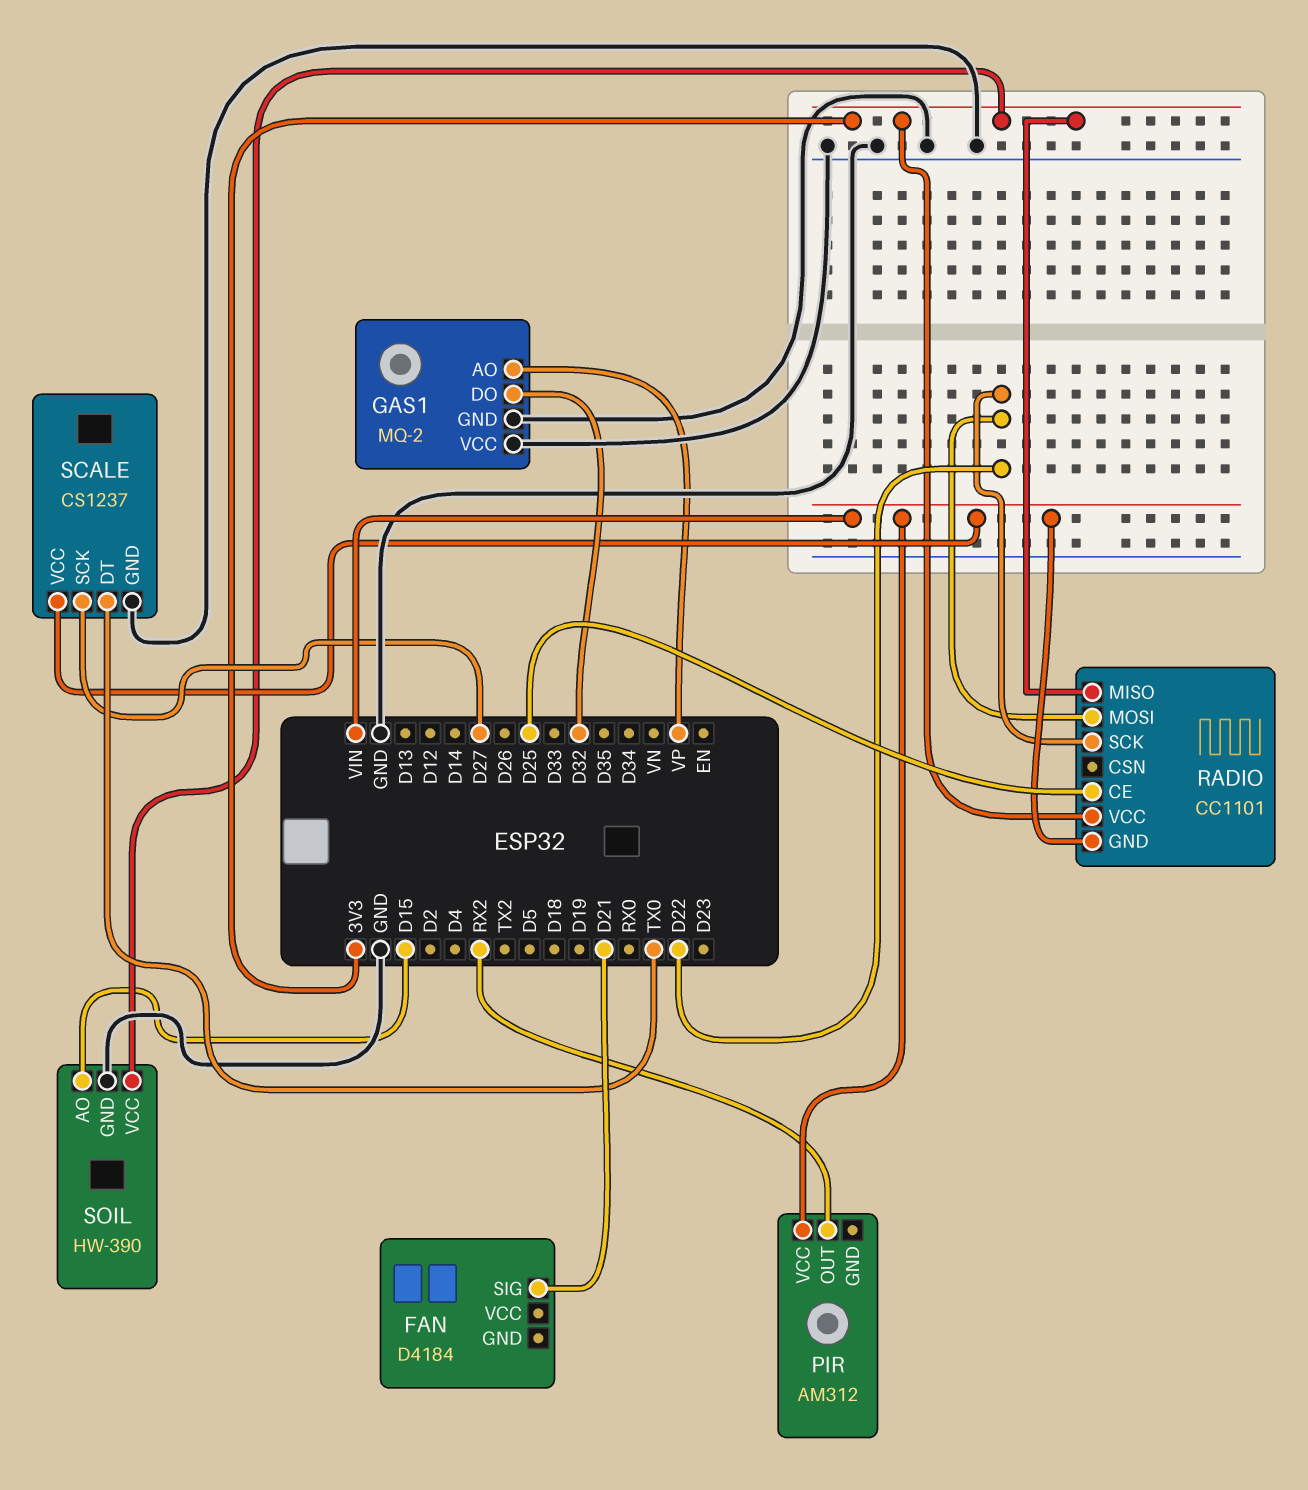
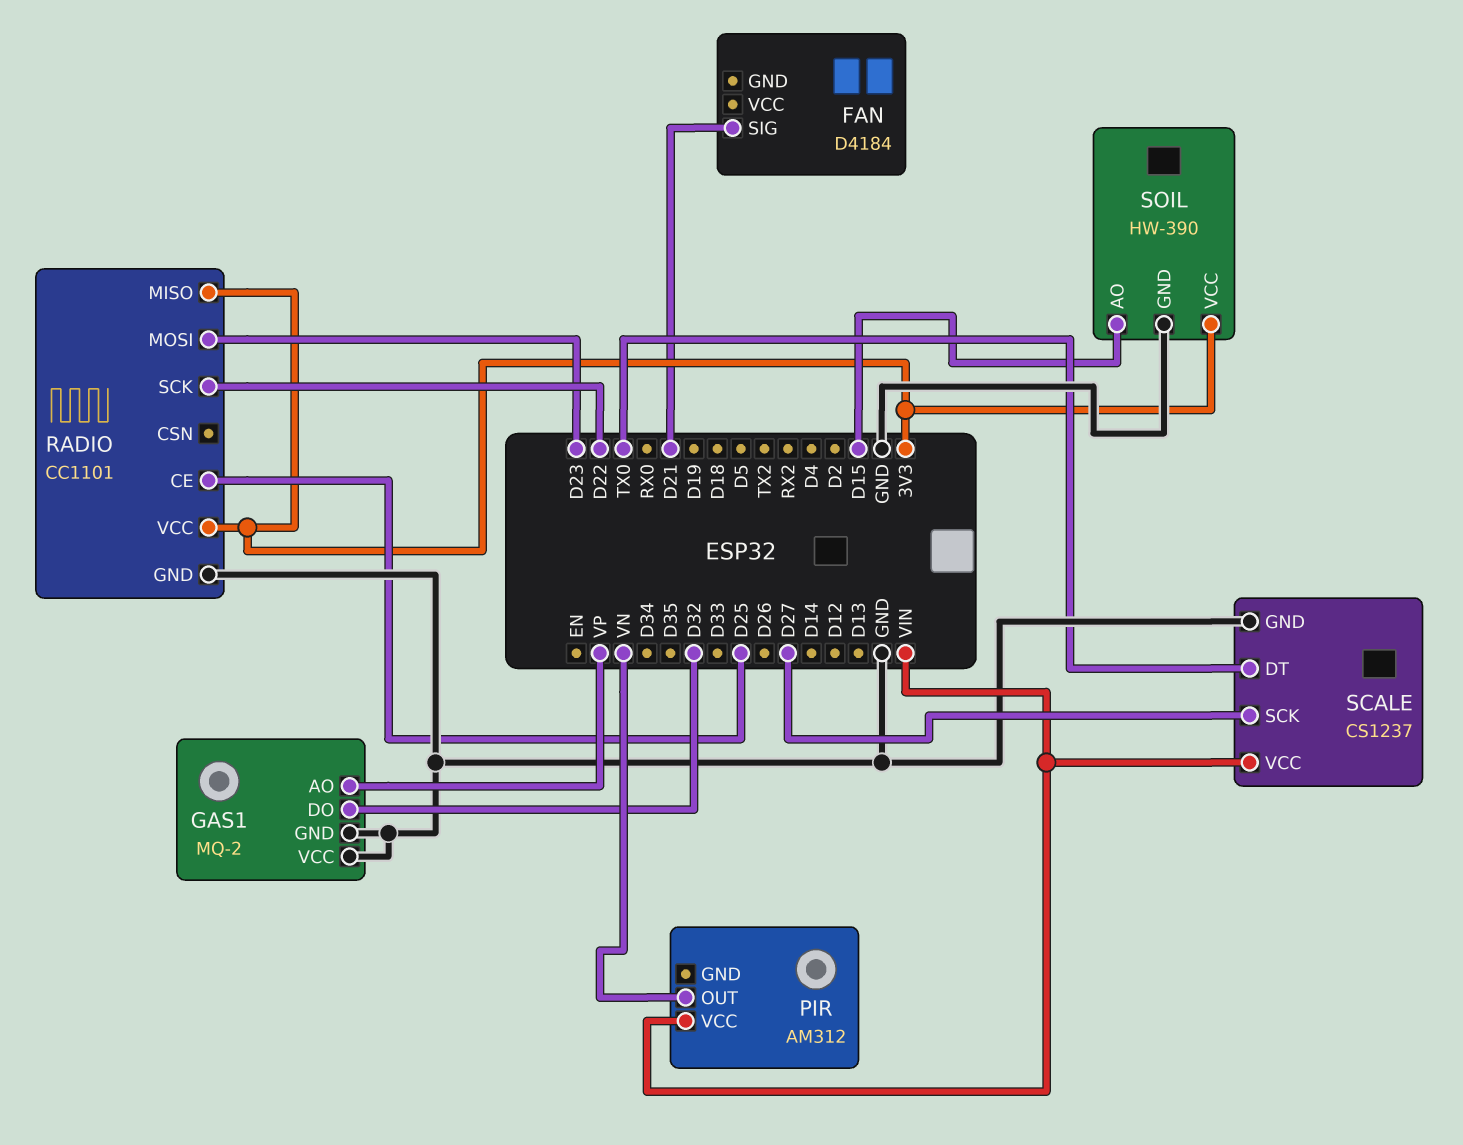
PIR pin OUT: RX2 -> VN
RADIO pin GND: VIN -> GND
RADIO pin MOSI: D22 -> D23

